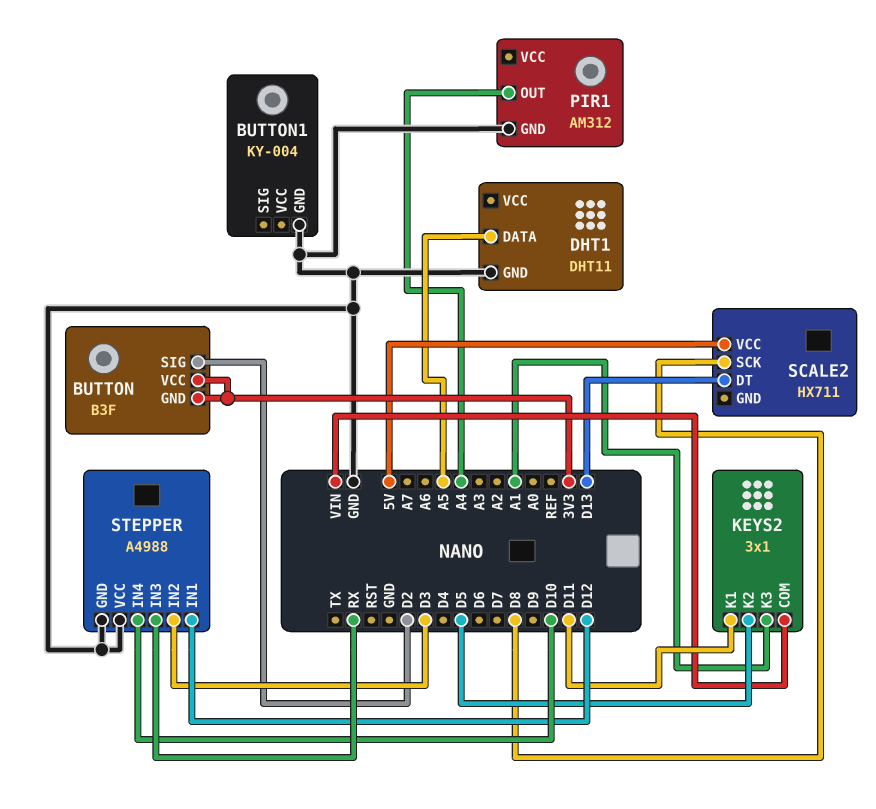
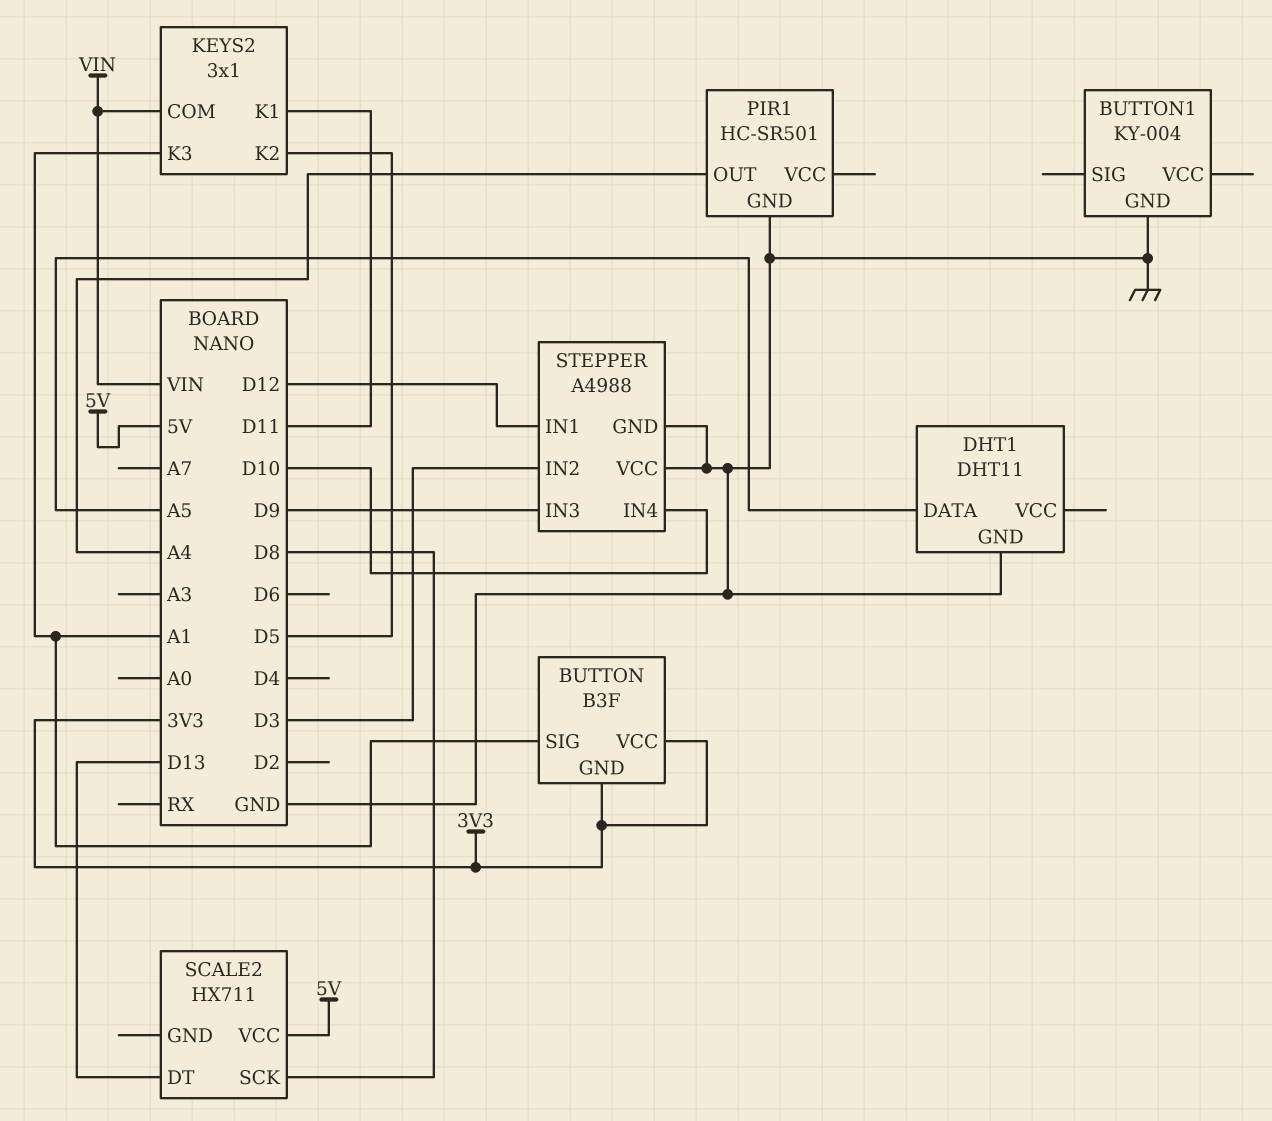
BUTTON pin SIG: D2 -> A1
PIR1: AM312 -> HC-SR501
STEPPER pin IN3: RX -> D9

